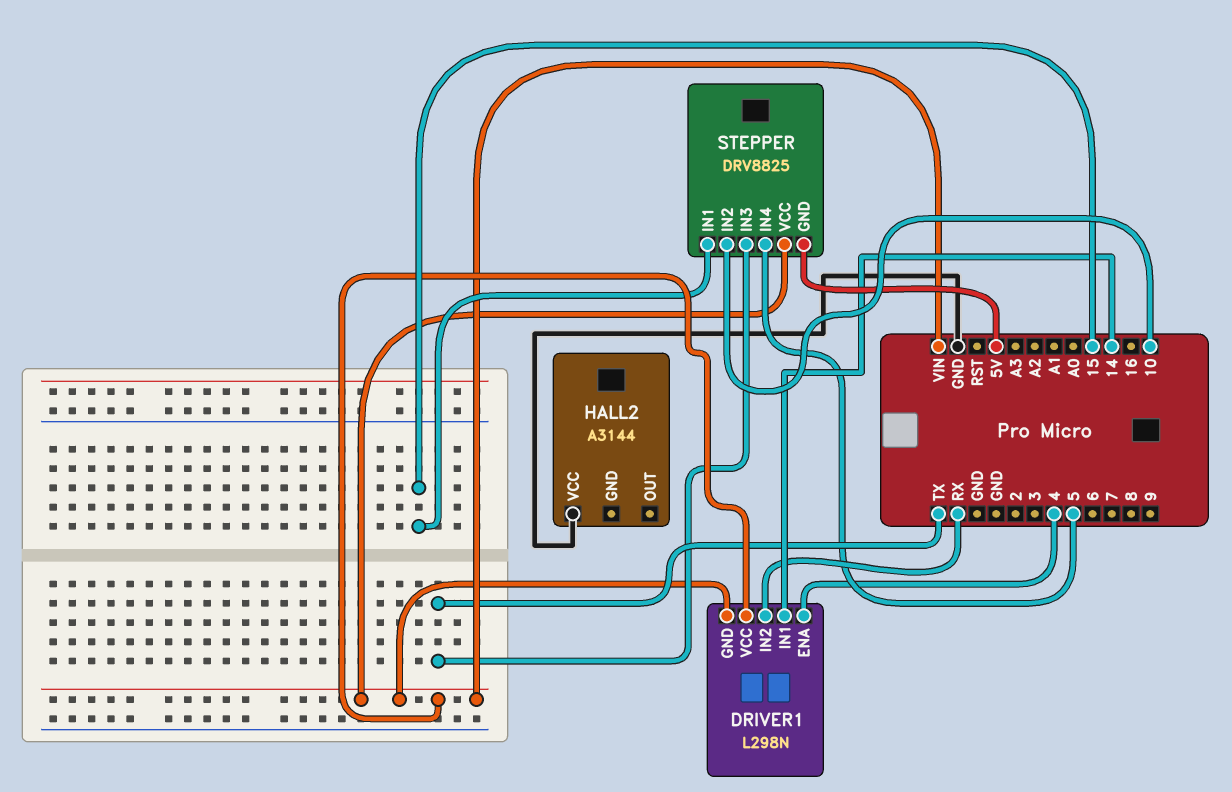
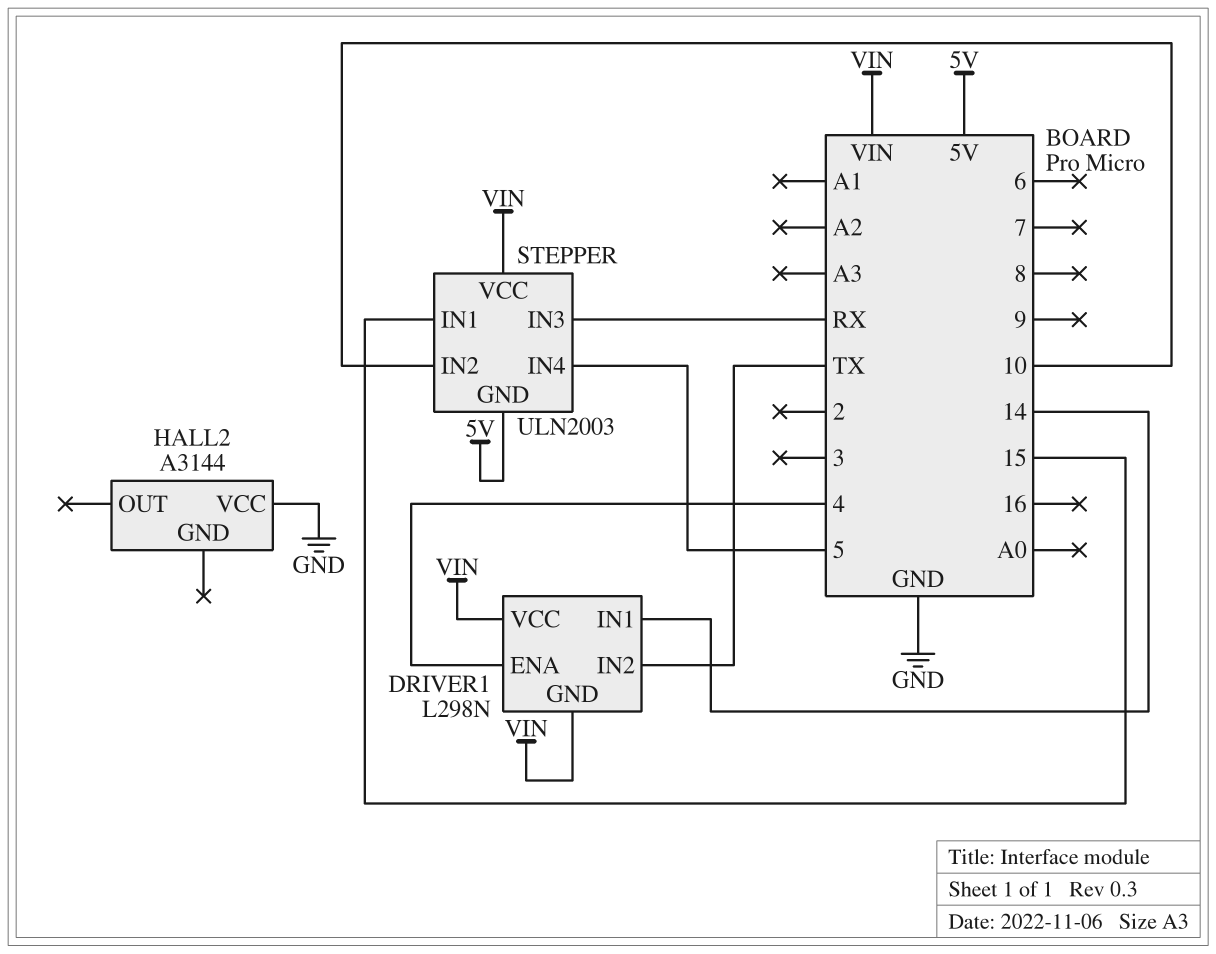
DRIVER1 pin IN2: RX -> TX
STEPPER: DRV8825 -> ULN2003
STEPPER pin IN3: TX -> RX

